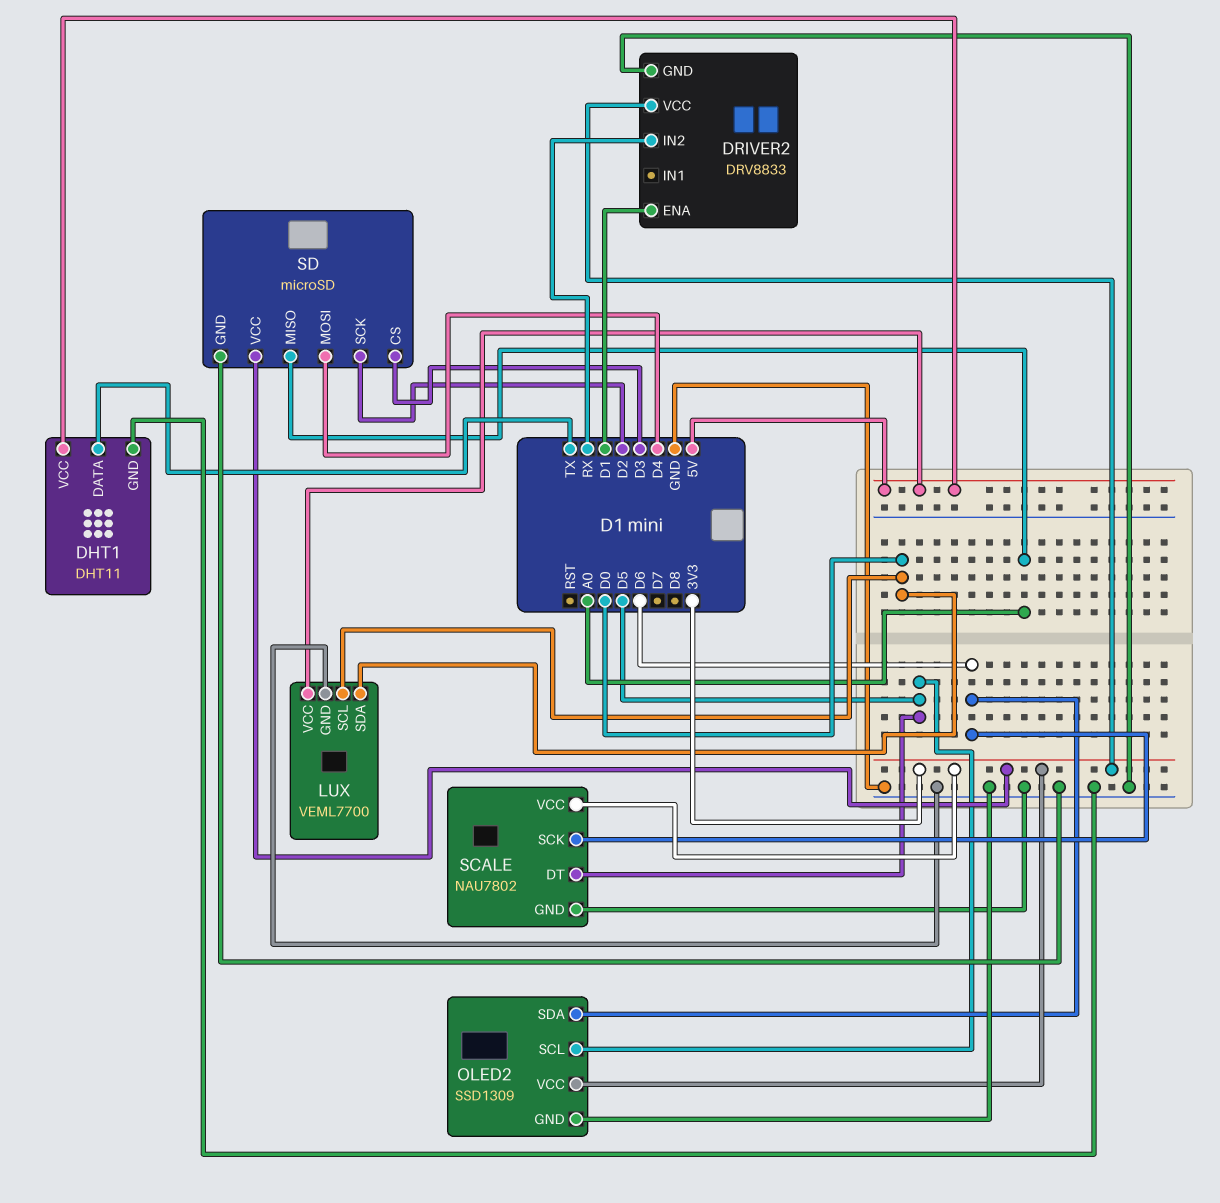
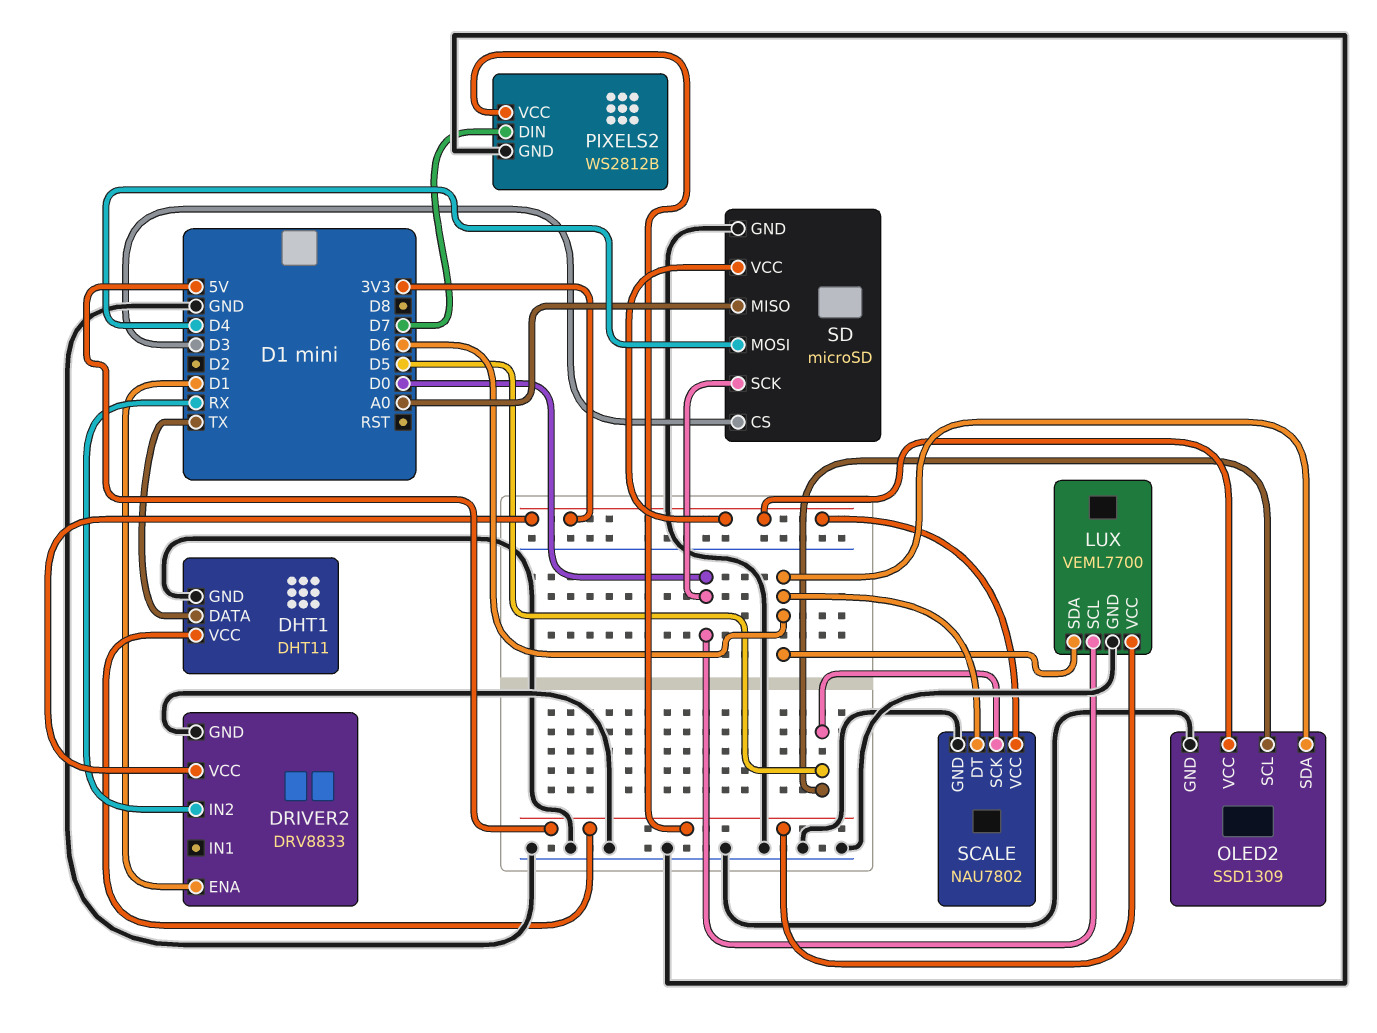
LUX pin SDA: D0 -> D6
PIXELS2: none -> WS2812B
PIXELS2 pin DIN: none -> D7
PIXELS2 pin GND: none -> GND
PIXELS2 pin VCC: none -> 5V
SCALE pin DT: D5 -> D6
SCALE pin SCK: D6 -> D5
SD pin SCK: D2 -> D0

